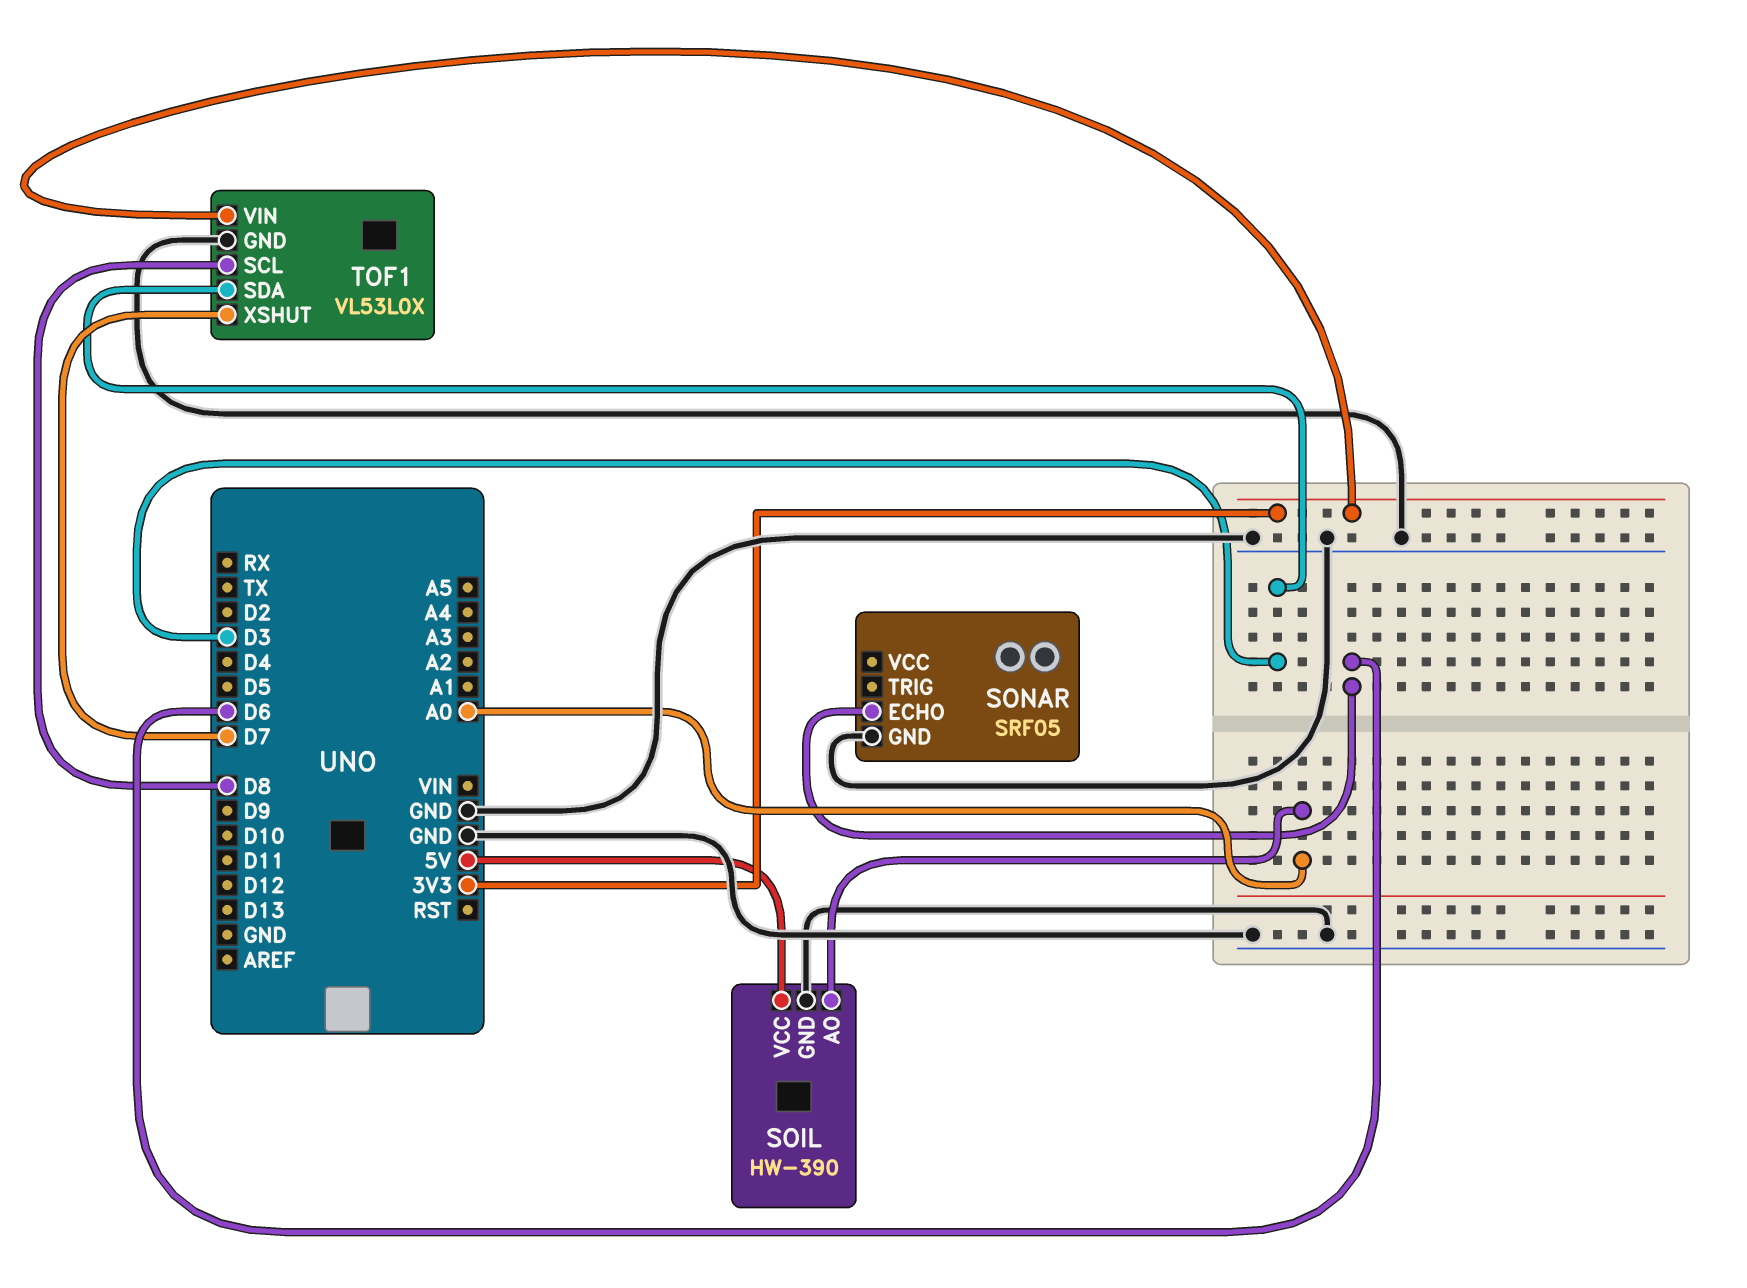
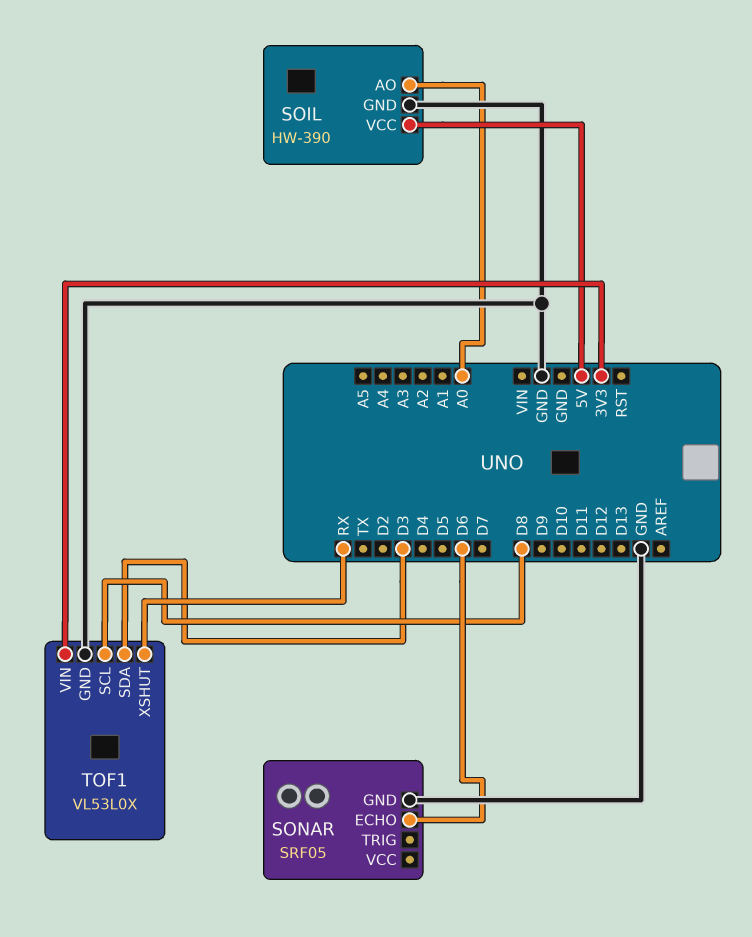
TOF1 pin XSHUT: D7 -> RX

